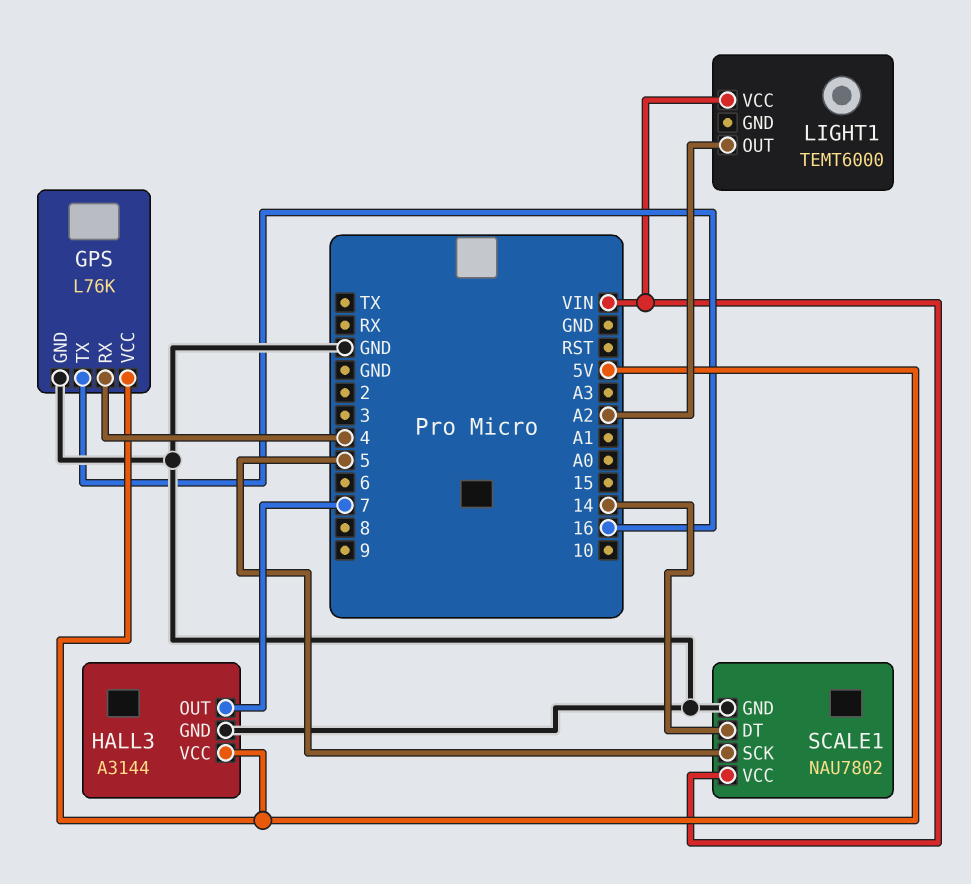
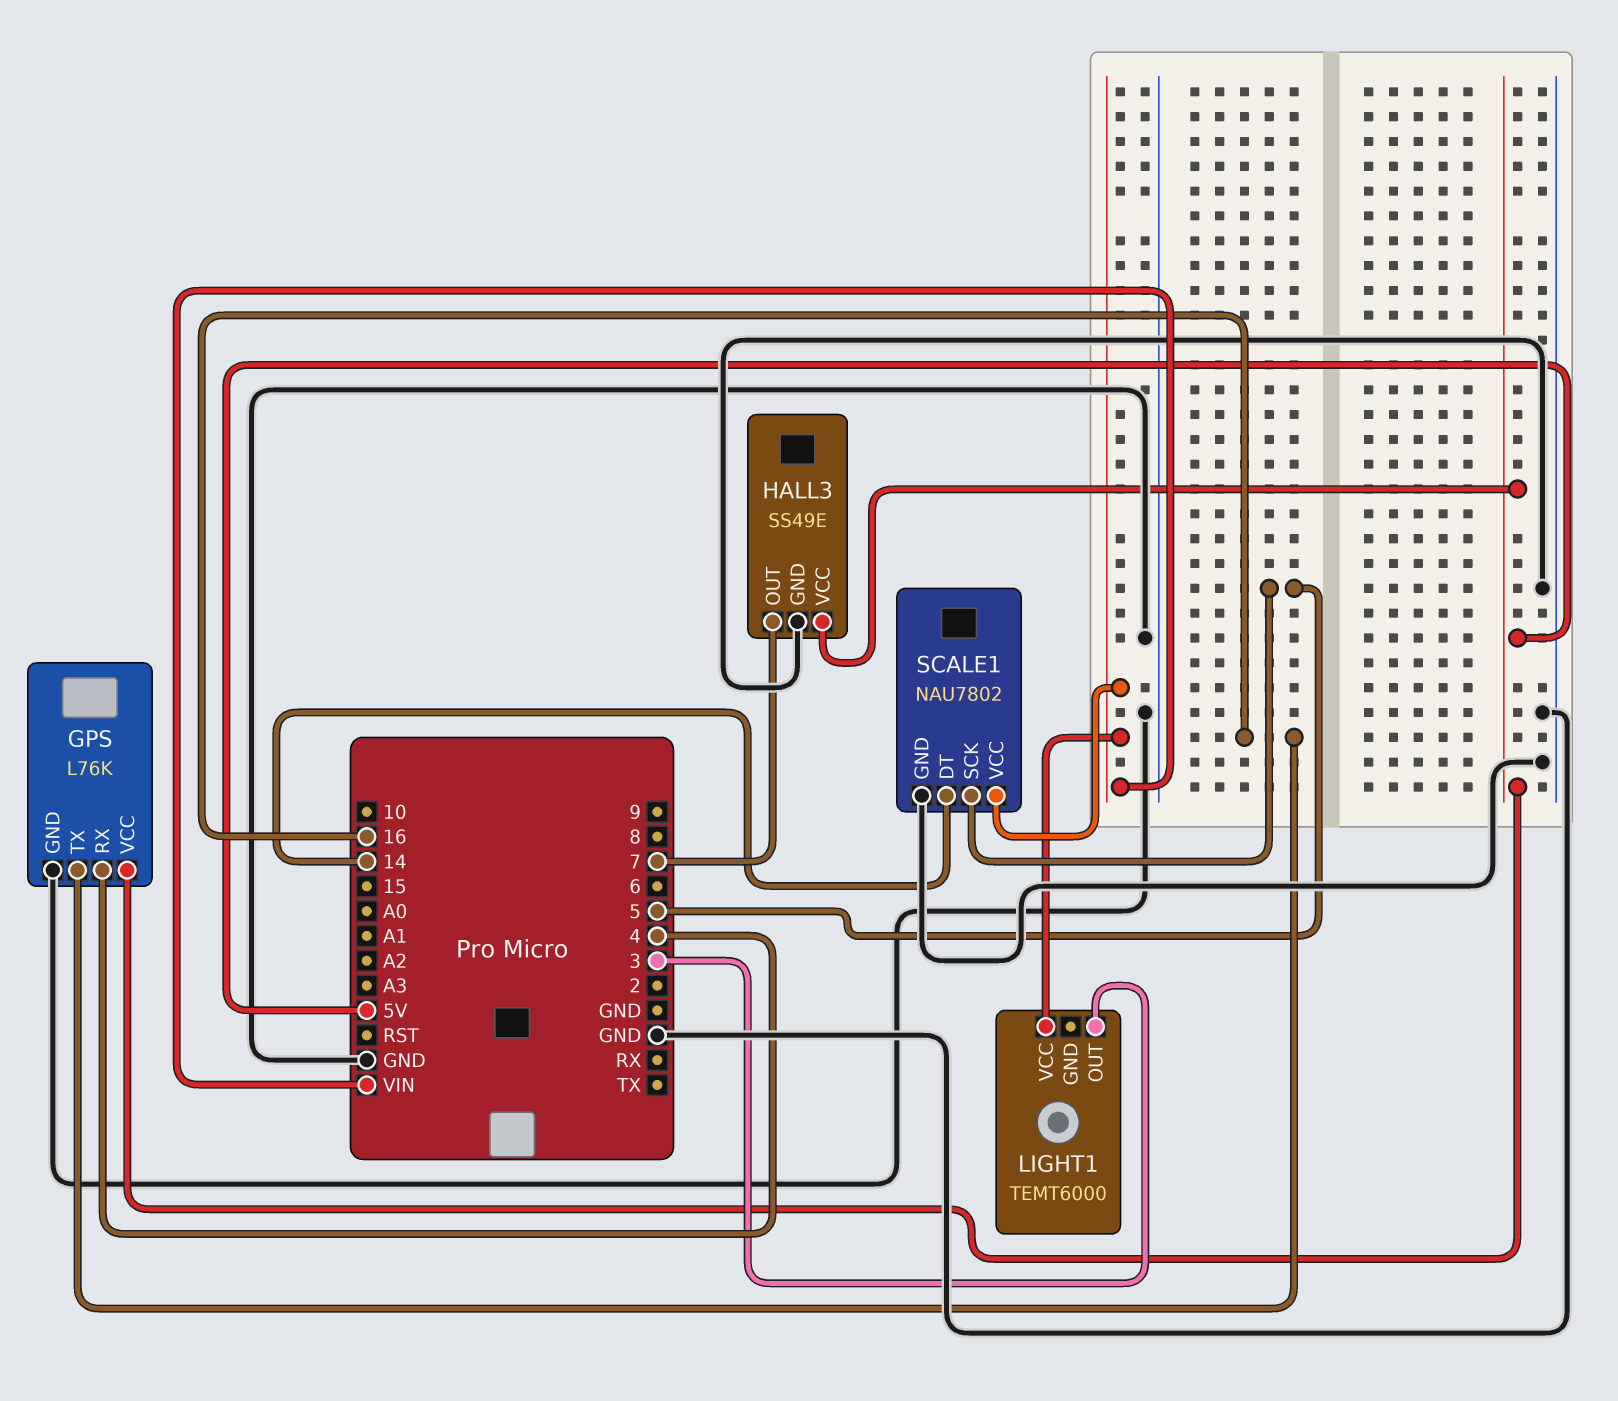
HALL3: A3144 -> SS49E
LIGHT1 pin OUT: A2 -> 3

